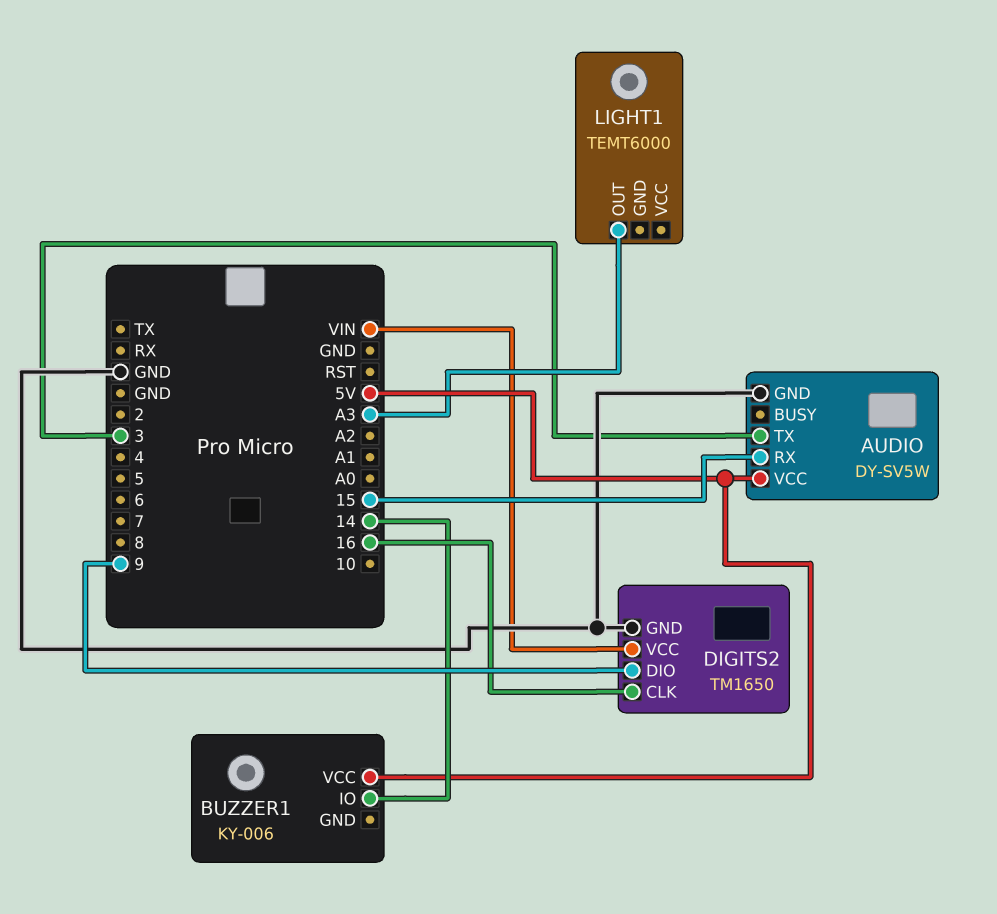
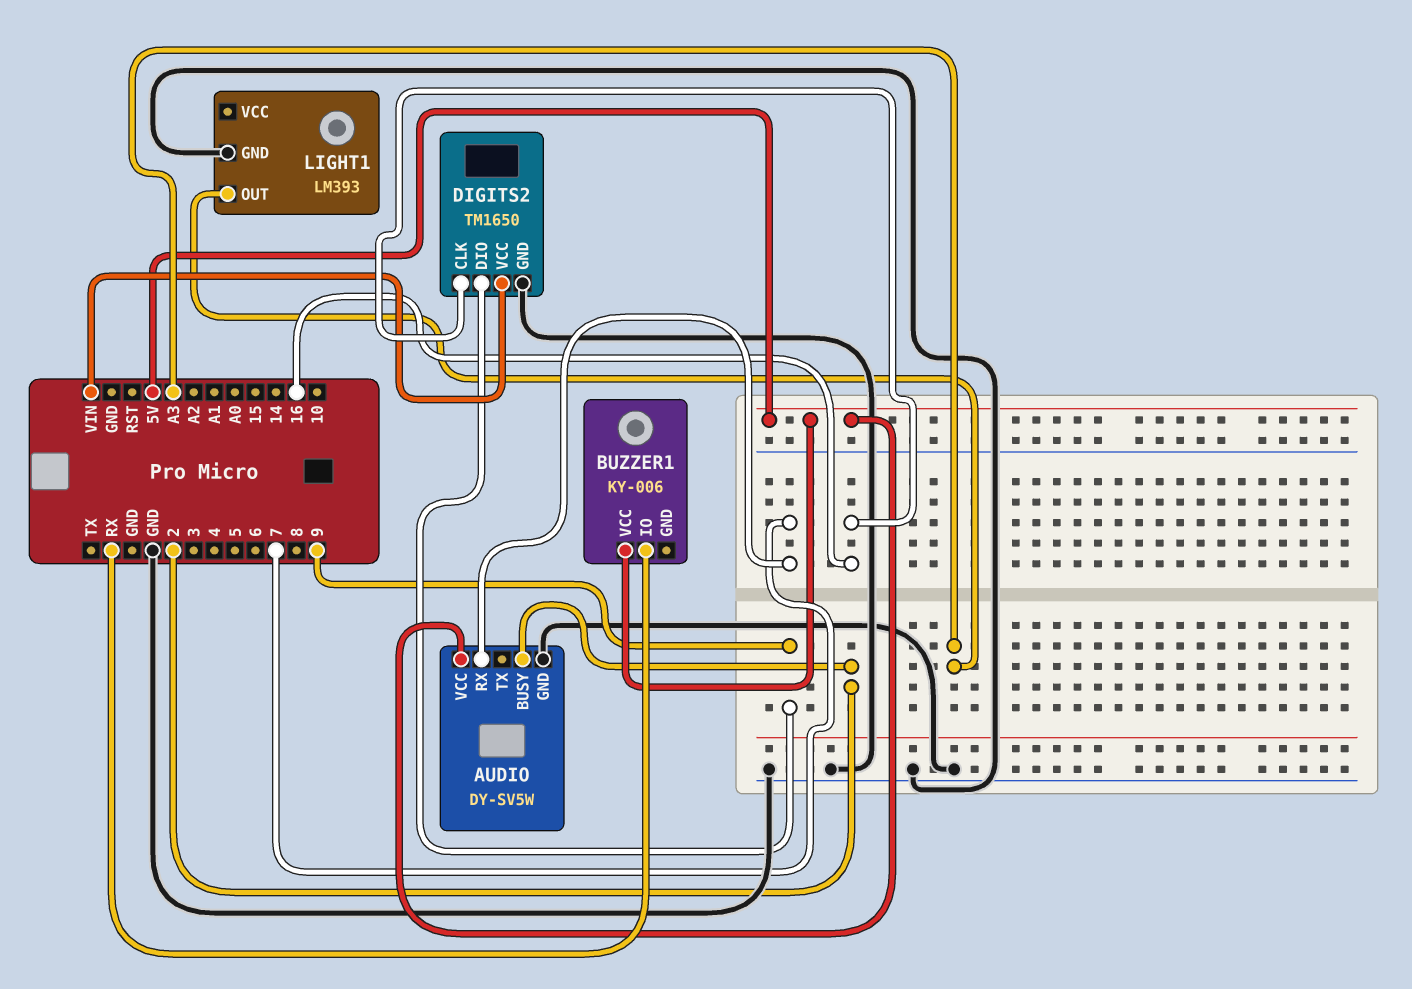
AUDIO pin BUSY: none -> 2
AUDIO pin RX: 15 -> 7
AUDIO pin TX: 3 -> none
BUZZER1 pin IO: 14 -> RX
LIGHT1: TEMT6000 -> LM393
LIGHT1 pin GND: none -> GND

